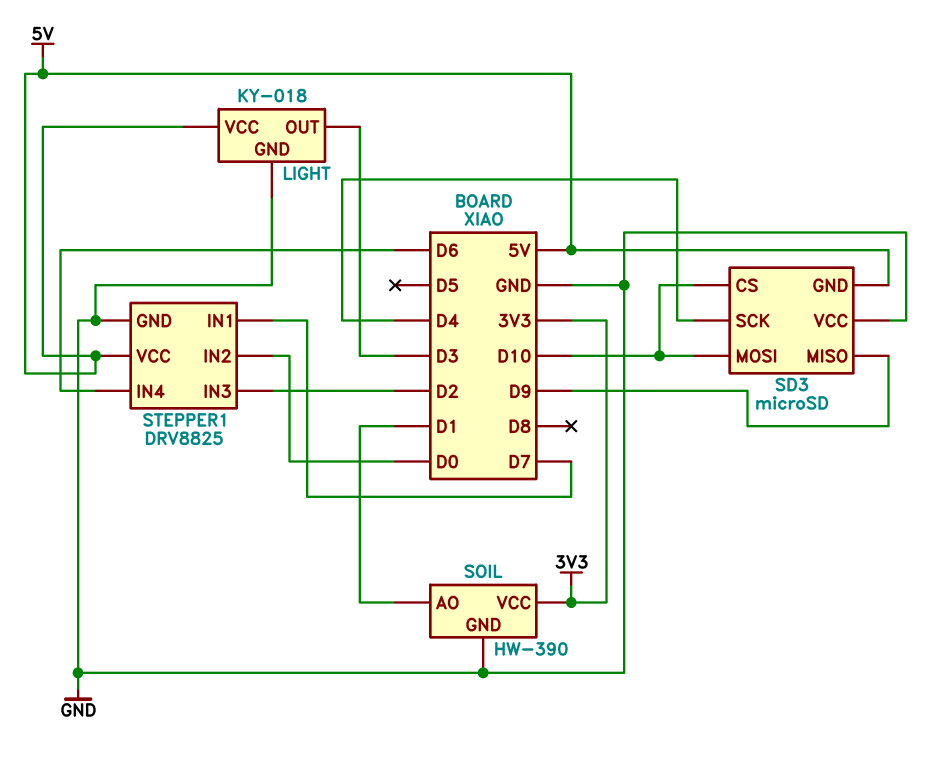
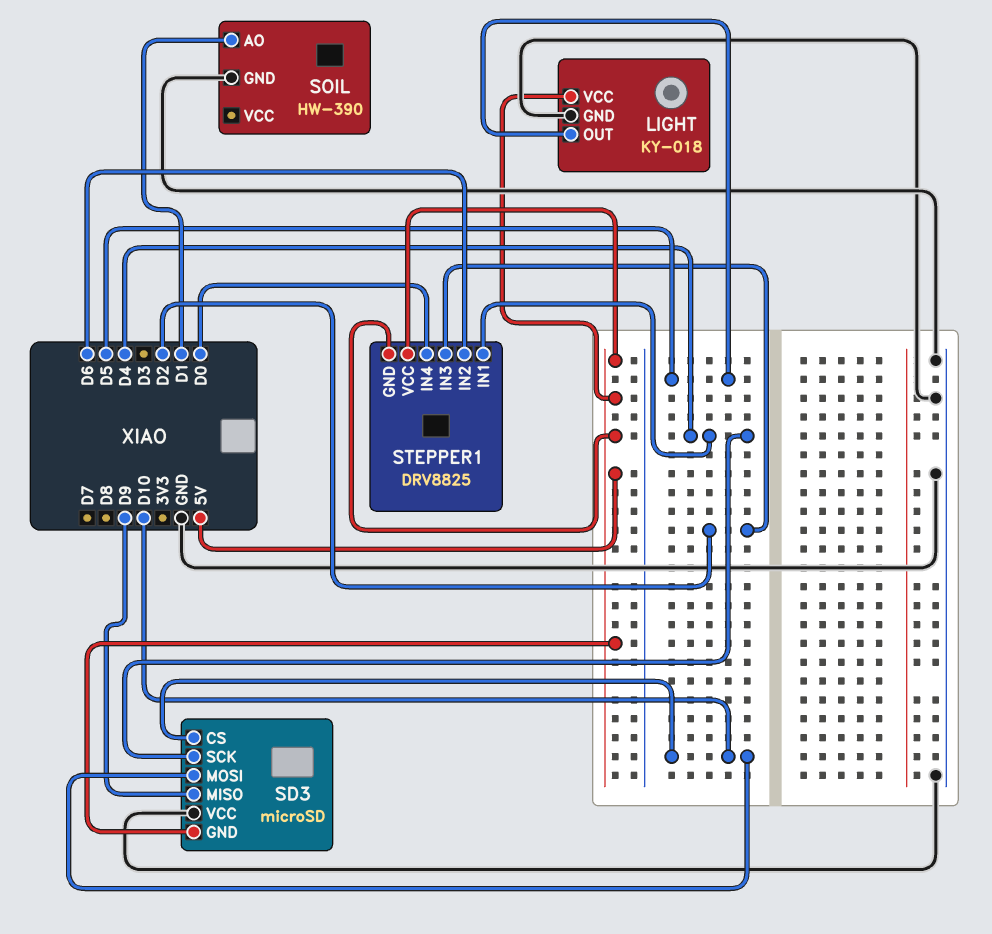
LIGHT pin OUT: D3 -> D5
SOIL pin VCC: 3V3 -> none
STEPPER1 pin GND: GND -> 5V
STEPPER1 pin IN1: D7 -> D4
STEPPER1 pin IN2: D0 -> D6
STEPPER1 pin IN4: D6 -> D0

